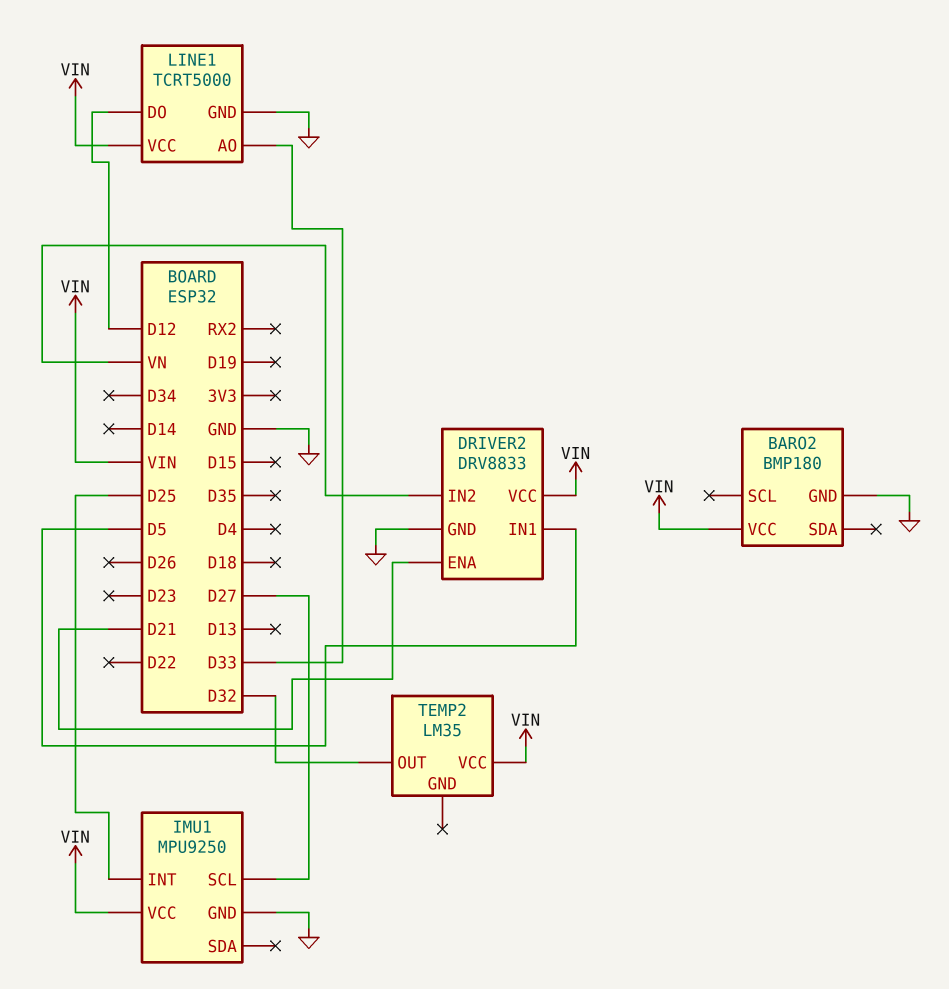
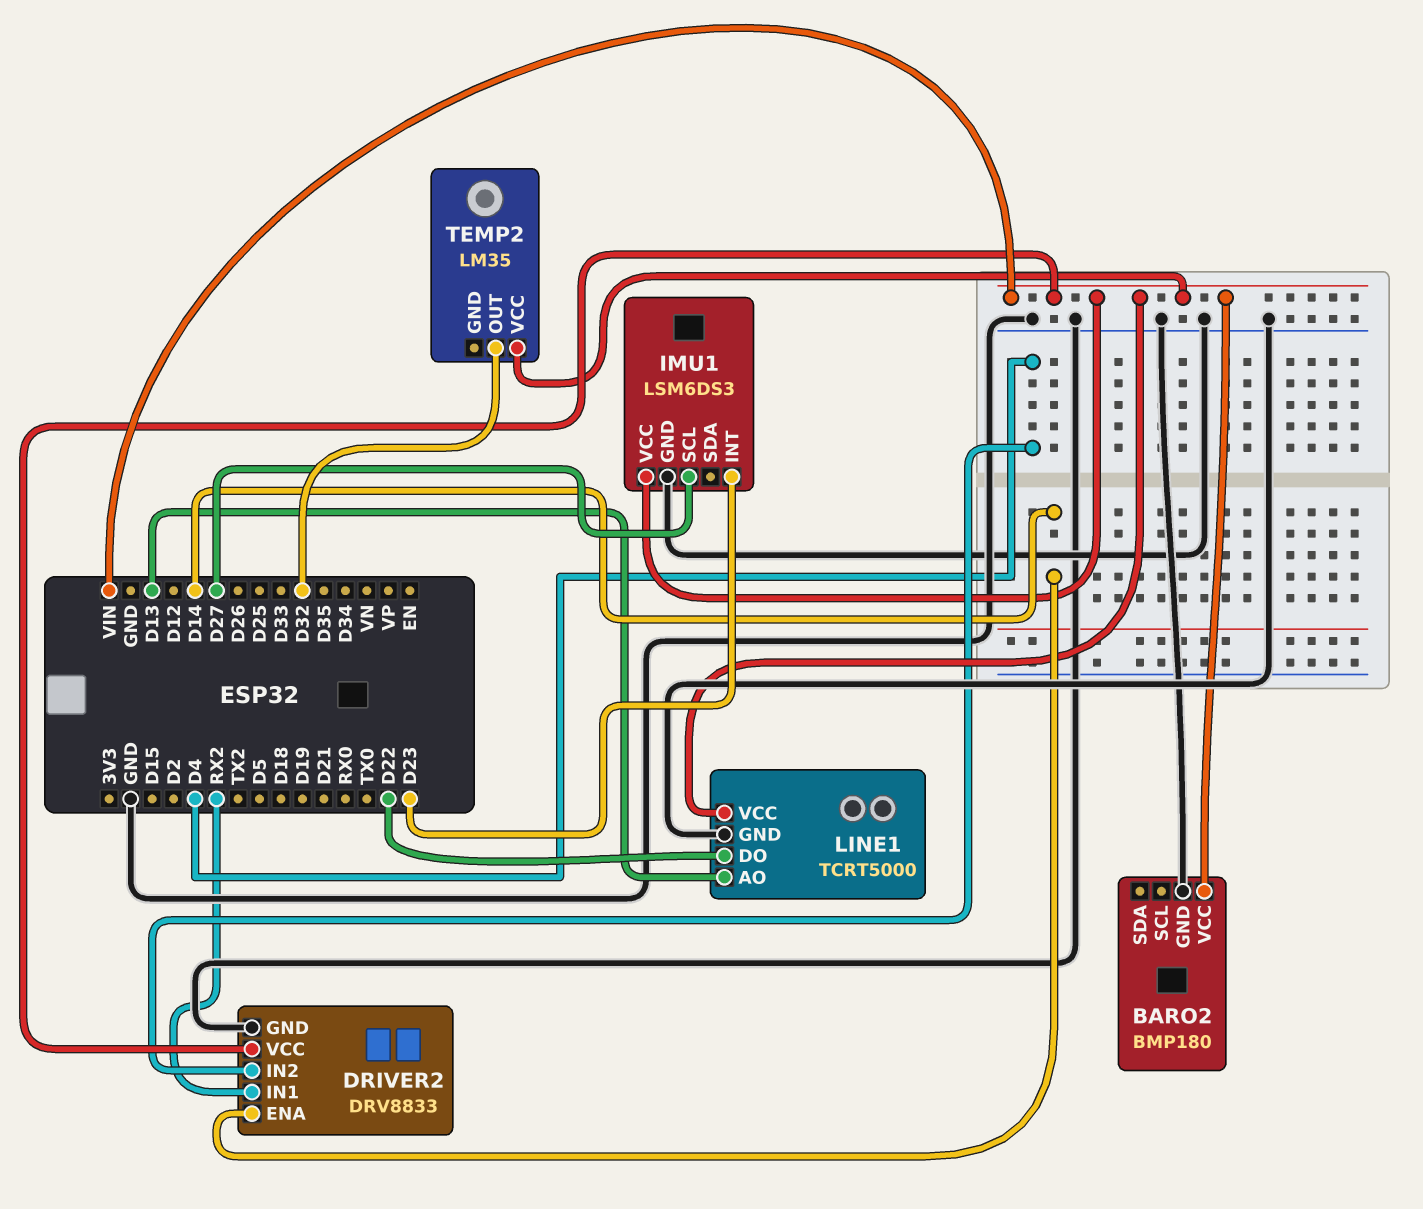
DRIVER2 pin ENA: D21 -> D14
DRIVER2 pin IN1: D5 -> RX2
DRIVER2 pin IN2: VN -> D4
IMU1: MPU9250 -> LSM6DS3
IMU1 pin INT: D25 -> D23
LINE1 pin AO: D33 -> D13
LINE1 pin DO: D12 -> D22

